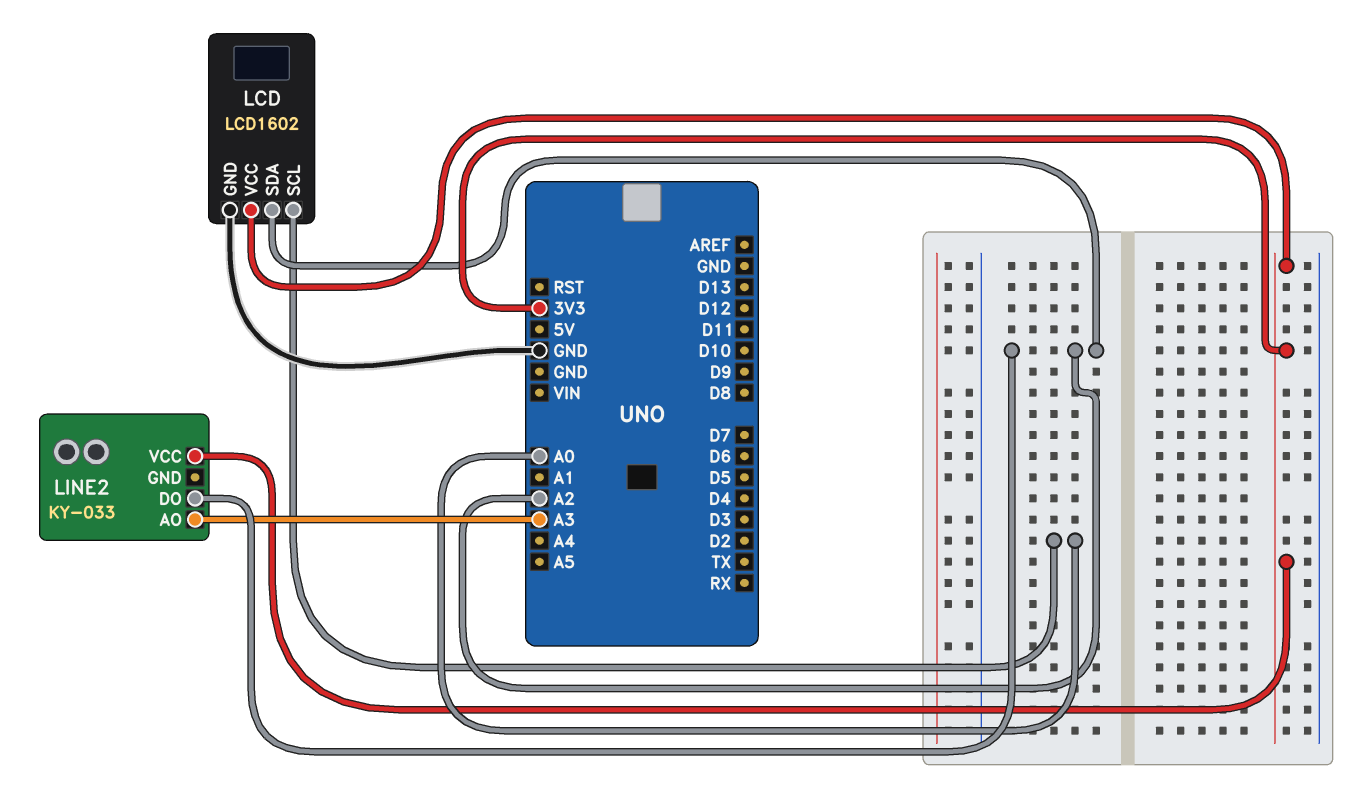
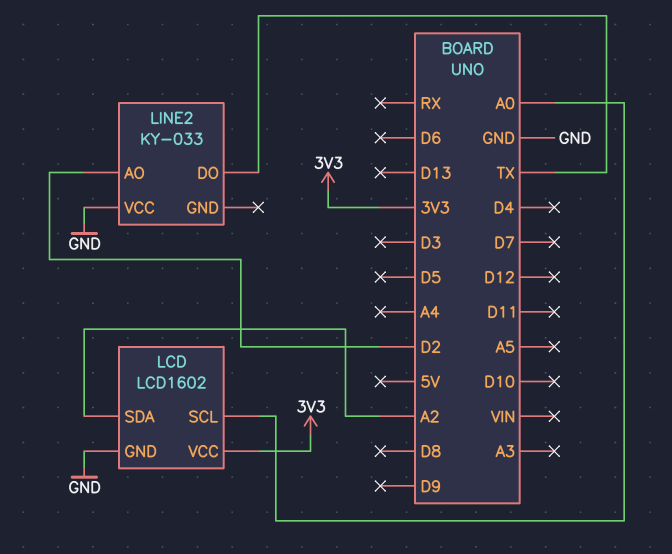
LINE2 pin AO: A3 -> D2
LINE2 pin DO: A2 -> TX
LINE2 pin VCC: 3V3 -> GND

